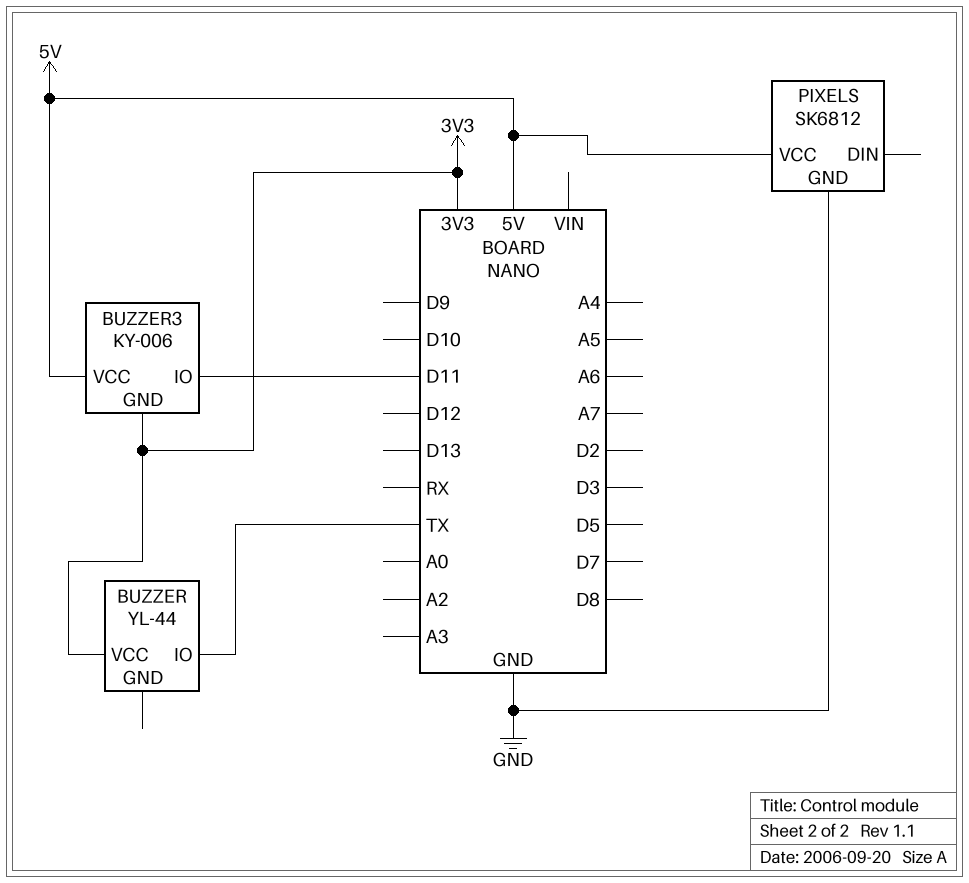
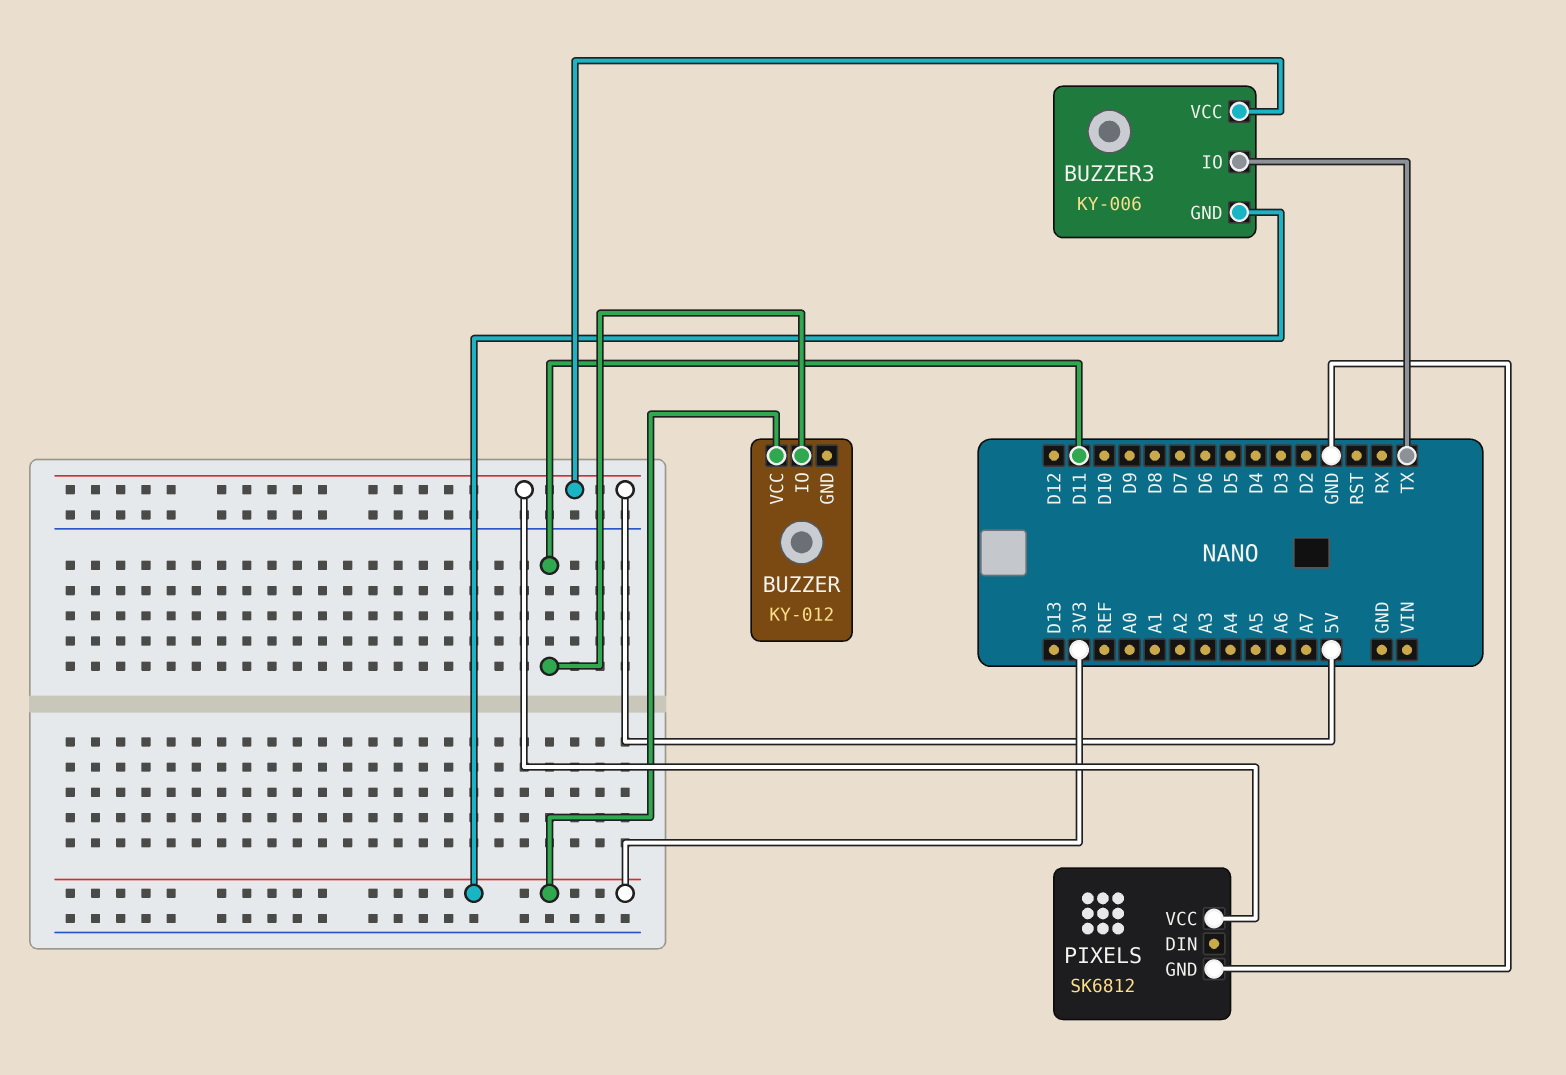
BUZZER: YL-44 -> KY-012
BUZZER pin IO: TX -> D11
BUZZER3 pin IO: D11 -> TX

